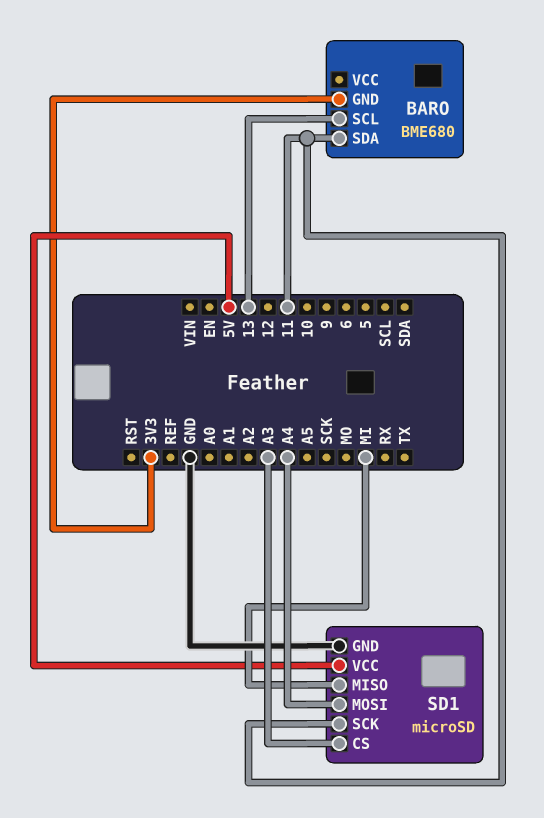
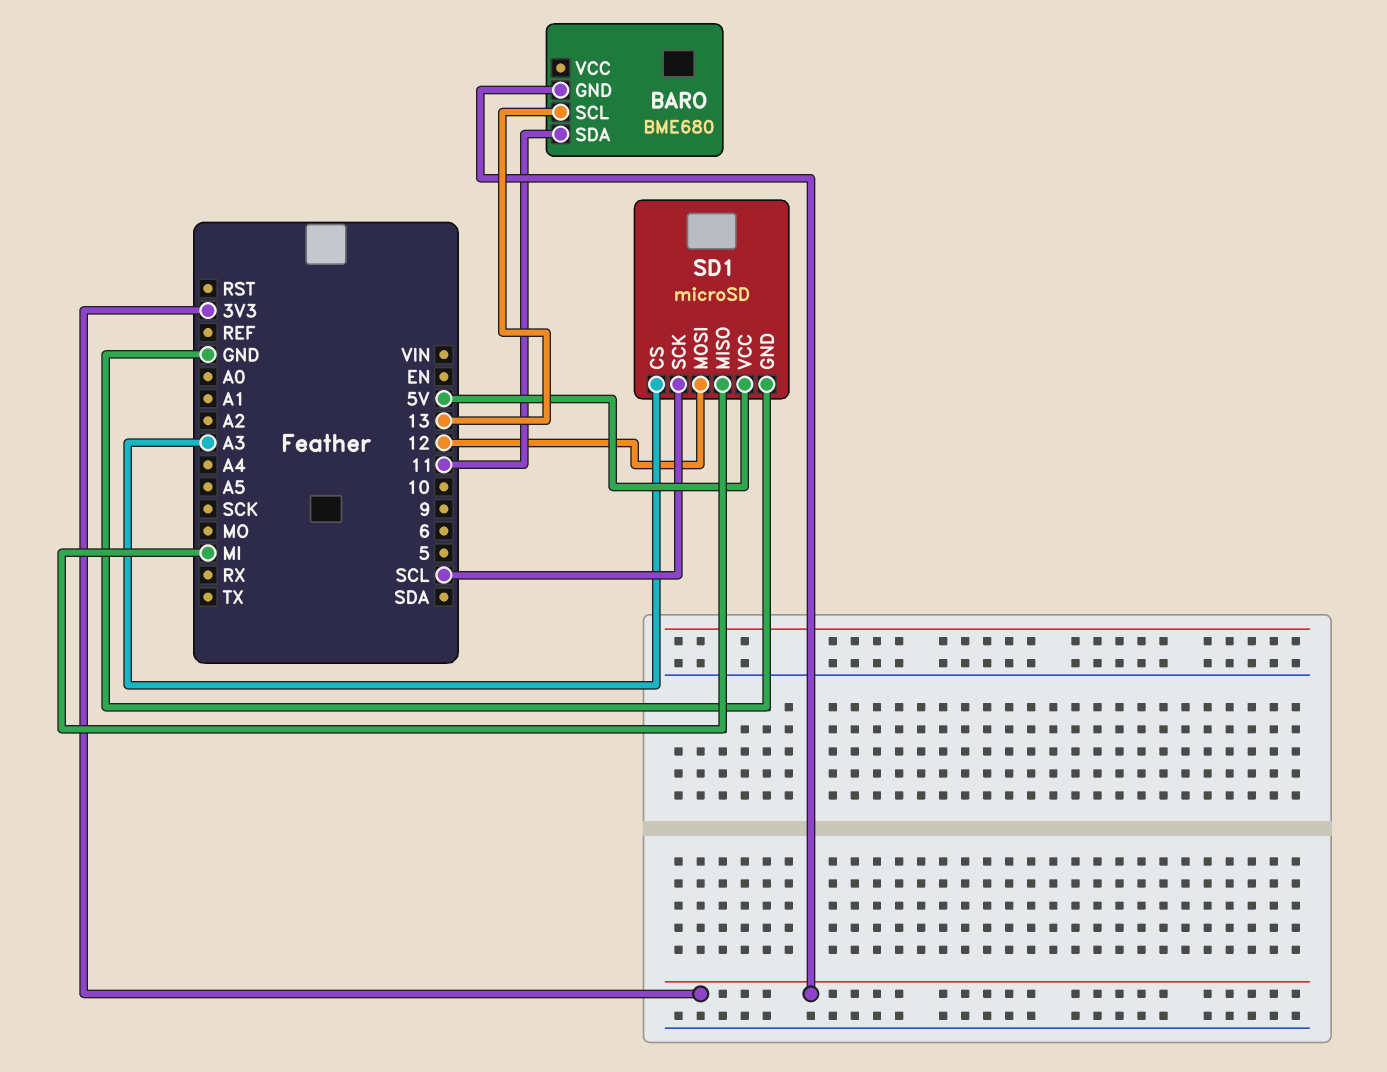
SD1 pin MOSI: A4 -> 12
SD1 pin SCK: 11 -> SCL

